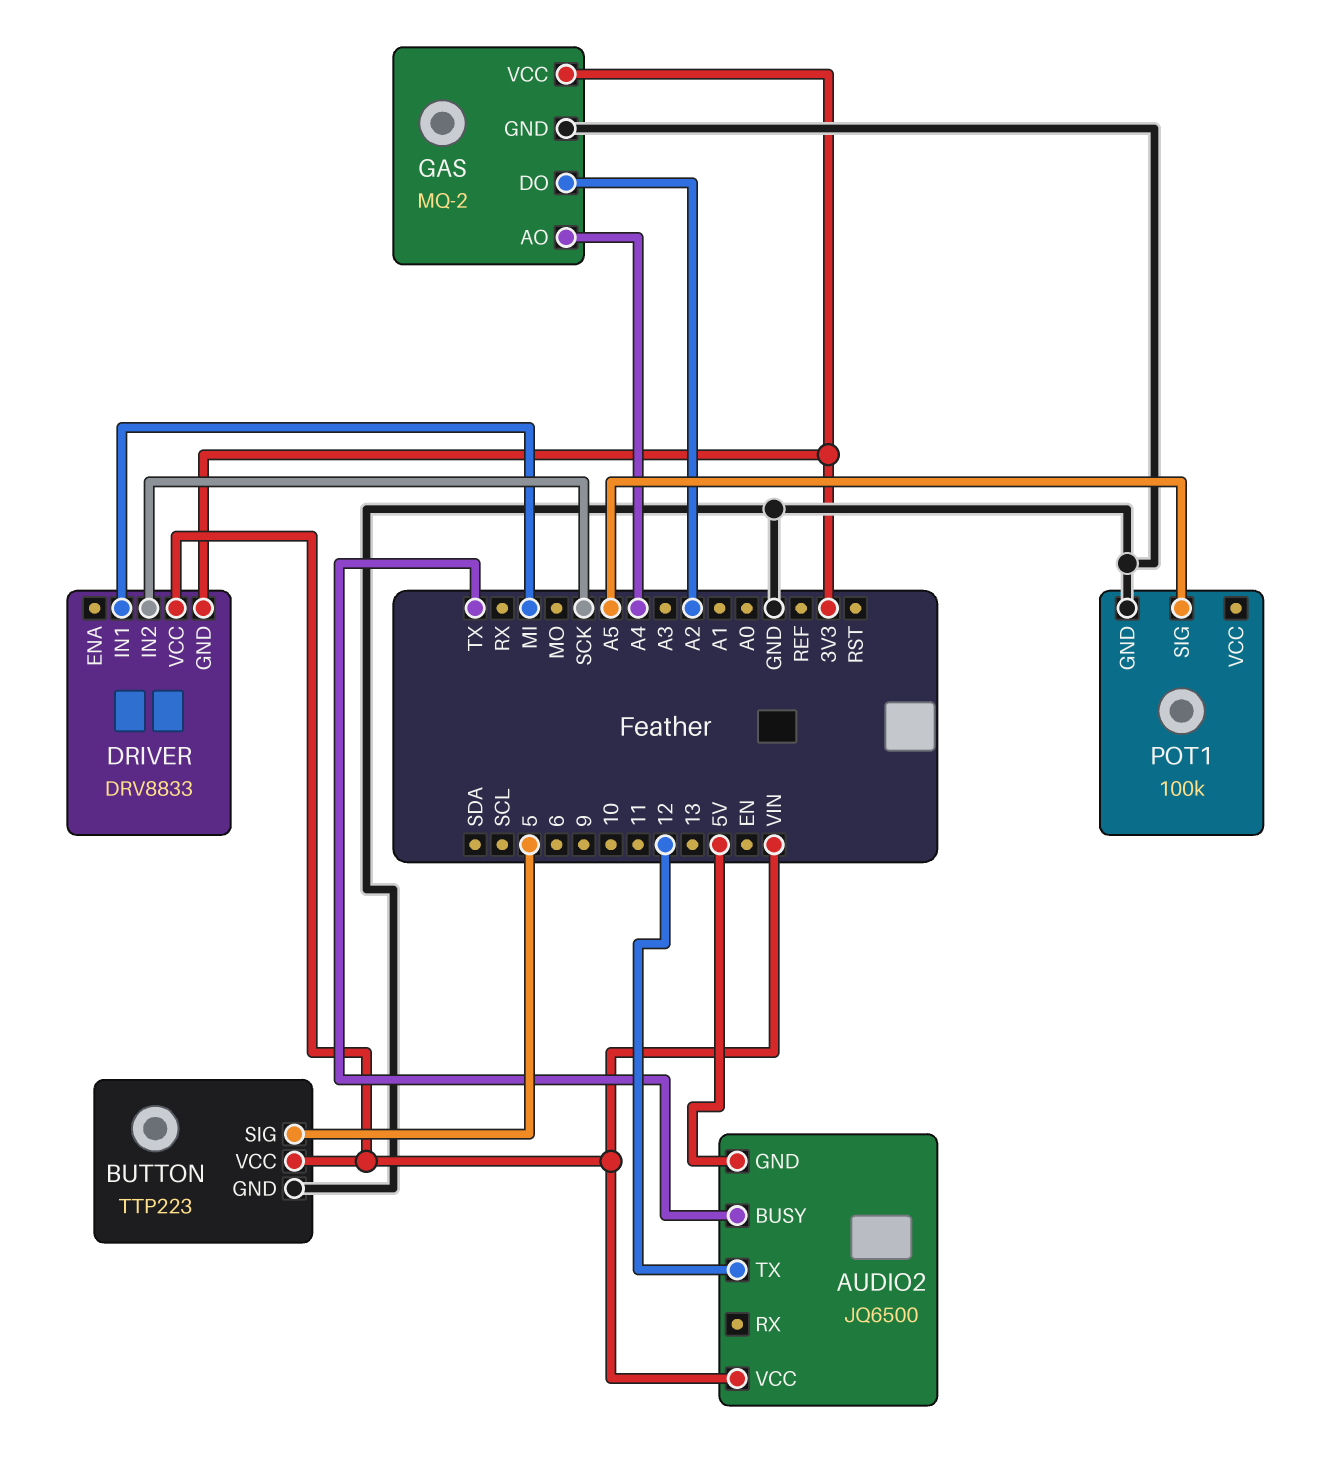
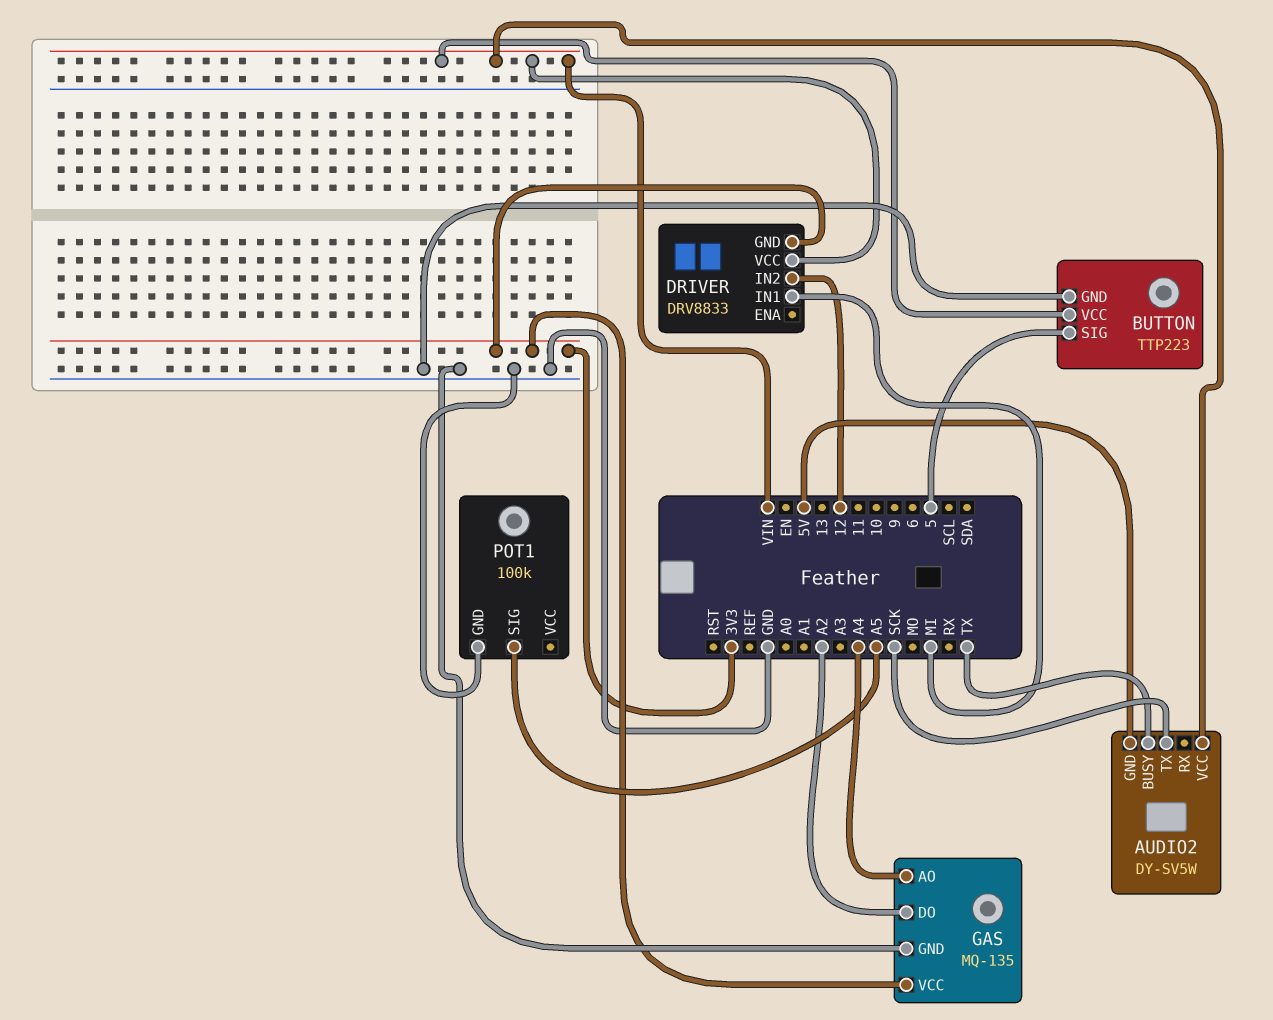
AUDIO2: JQ6500 -> DY-SV5W
AUDIO2 pin TX: 12 -> SCK
DRIVER pin IN2: SCK -> 12
GAS: MQ-2 -> MQ-135

